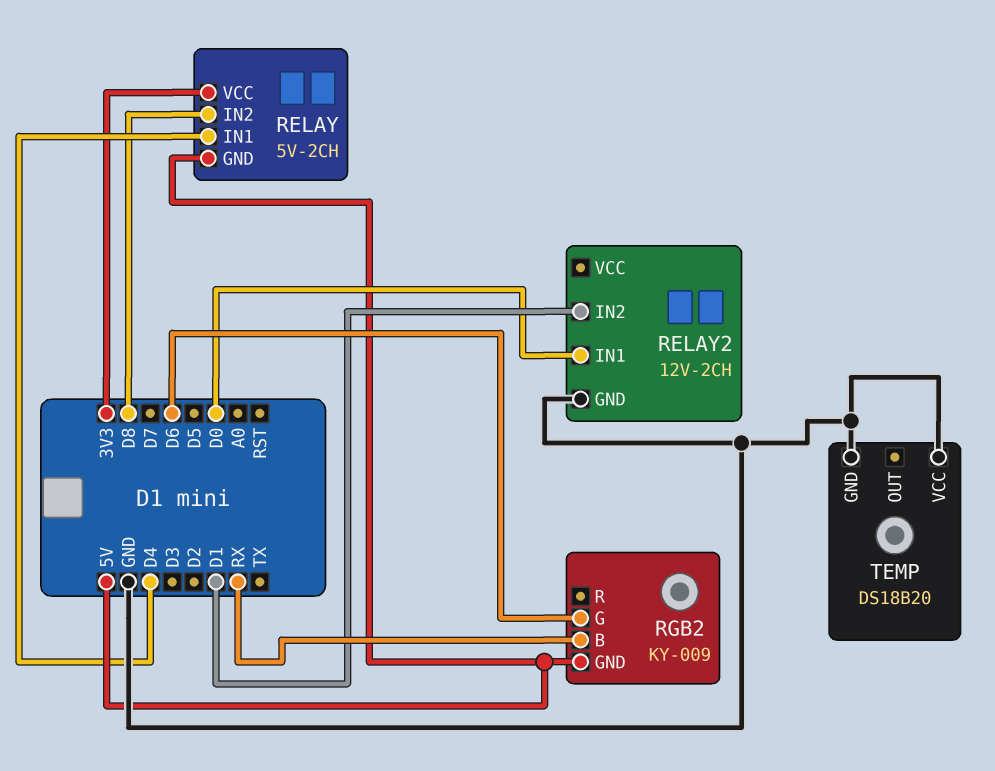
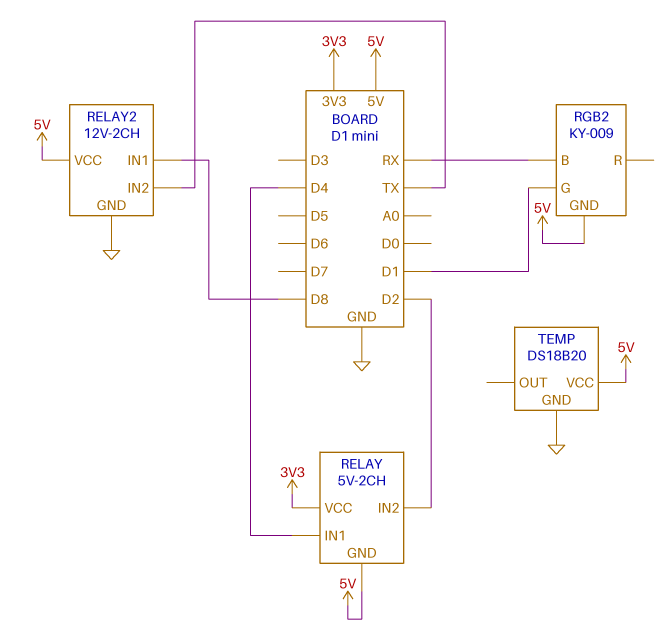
RELAY pin IN2: D8 -> D2
RELAY2 pin IN1: D0 -> D8
RELAY2 pin IN2: D1 -> TX
RELAY2 pin VCC: none -> 5V
RGB2 pin G: D6 -> D1
TEMP pin VCC: GND -> 5V

